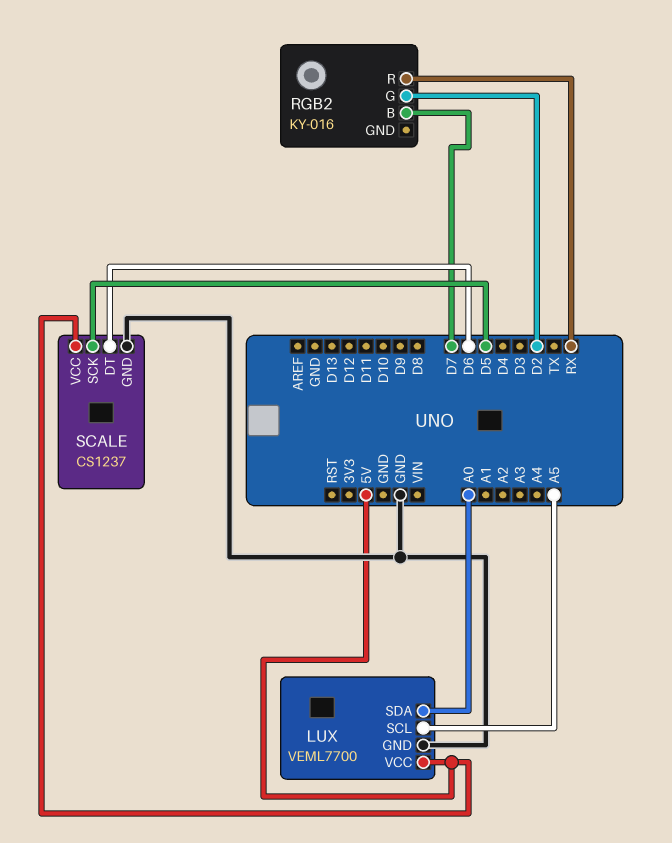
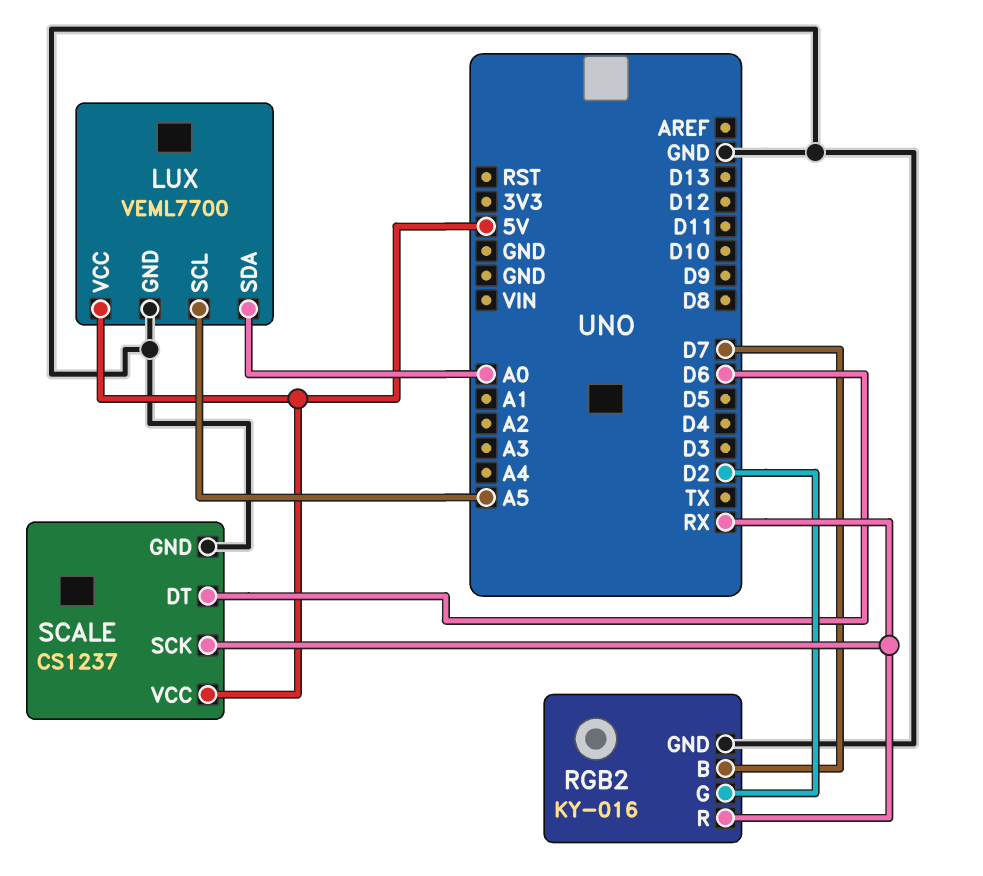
RGB2 pin GND: none -> GND
SCALE pin SCK: D5 -> RX

